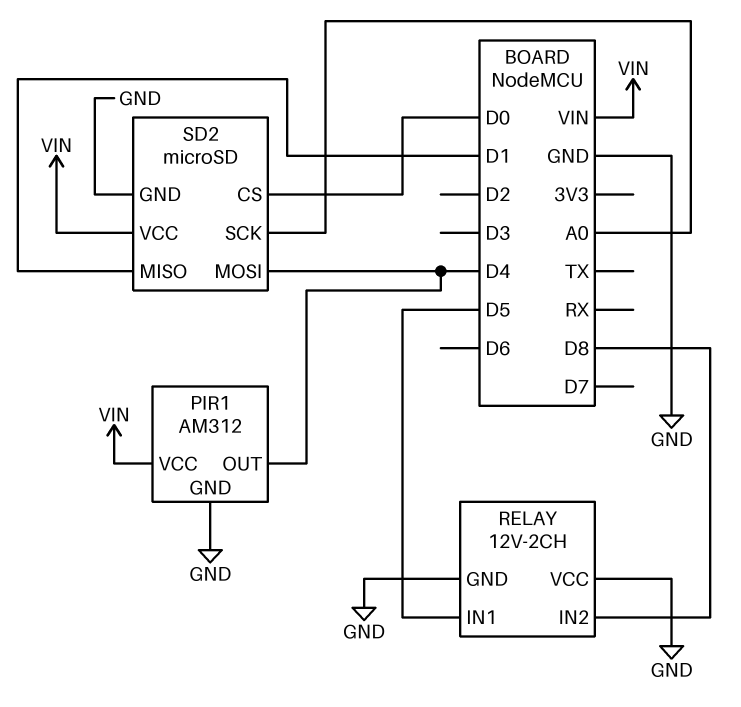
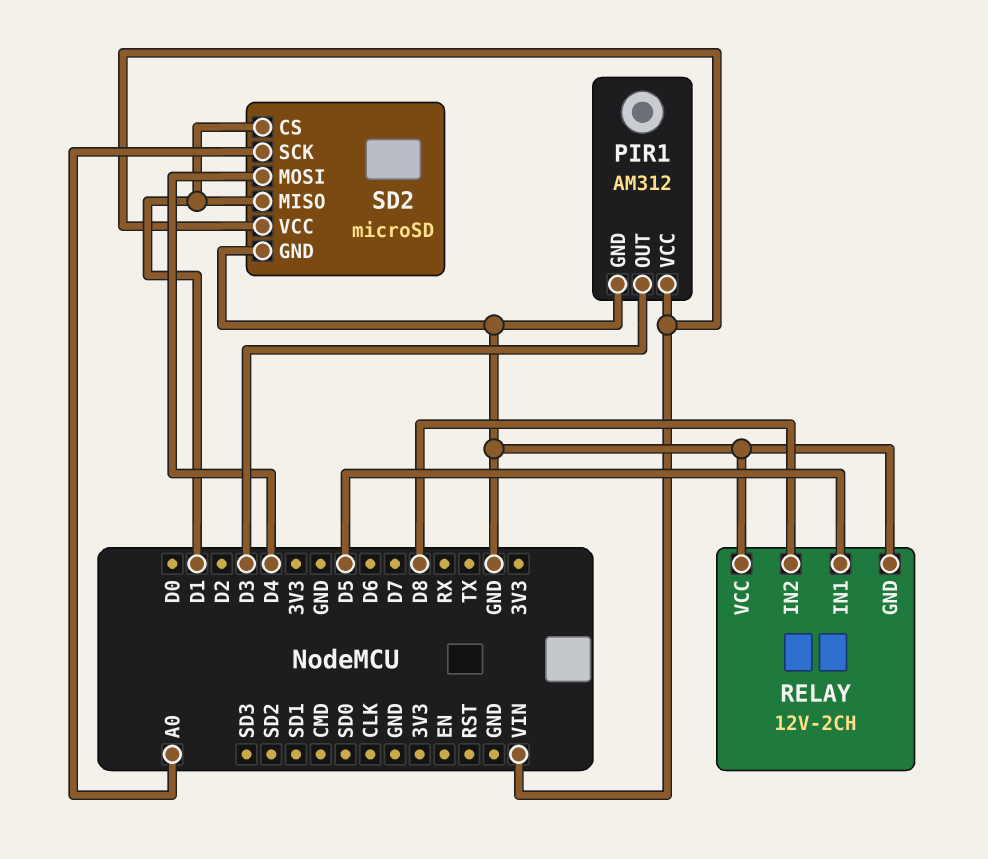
PIR1 pin OUT: D4 -> D3
SD2 pin CS: D0 -> D1

